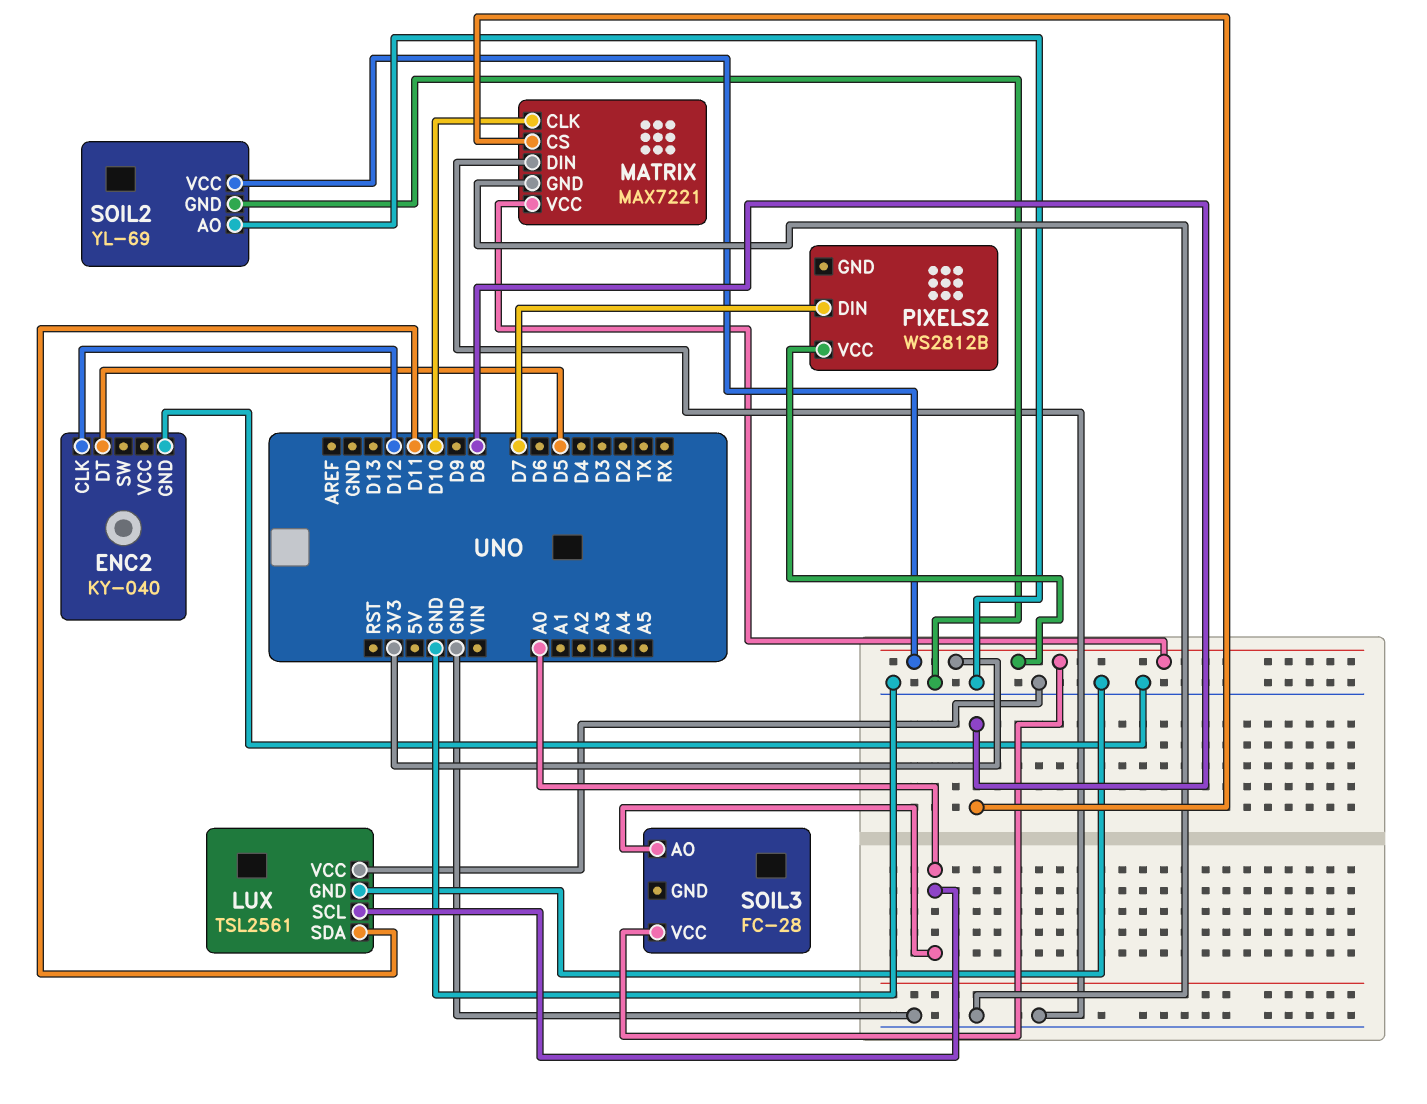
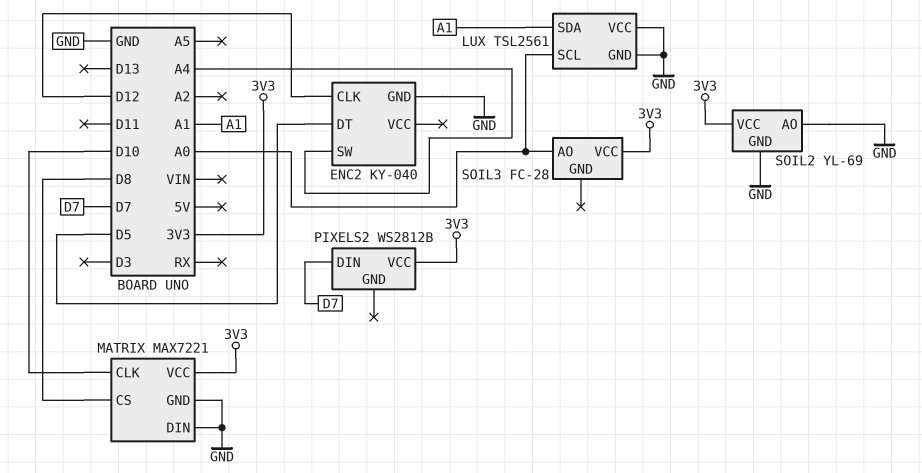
ENC2 pin SW: none -> A4
LUX pin SDA: D11 -> A1

